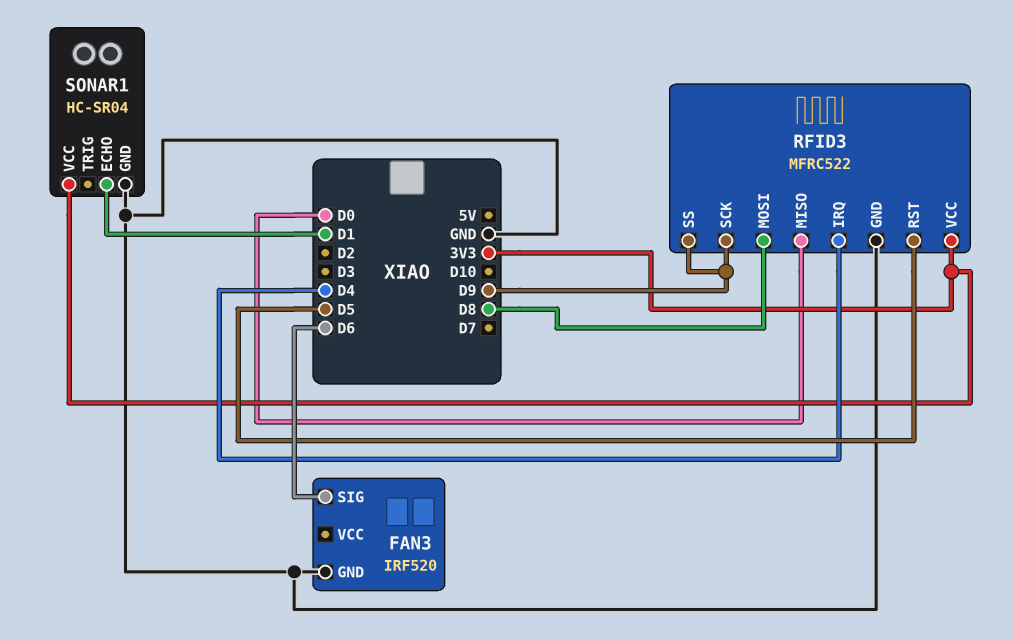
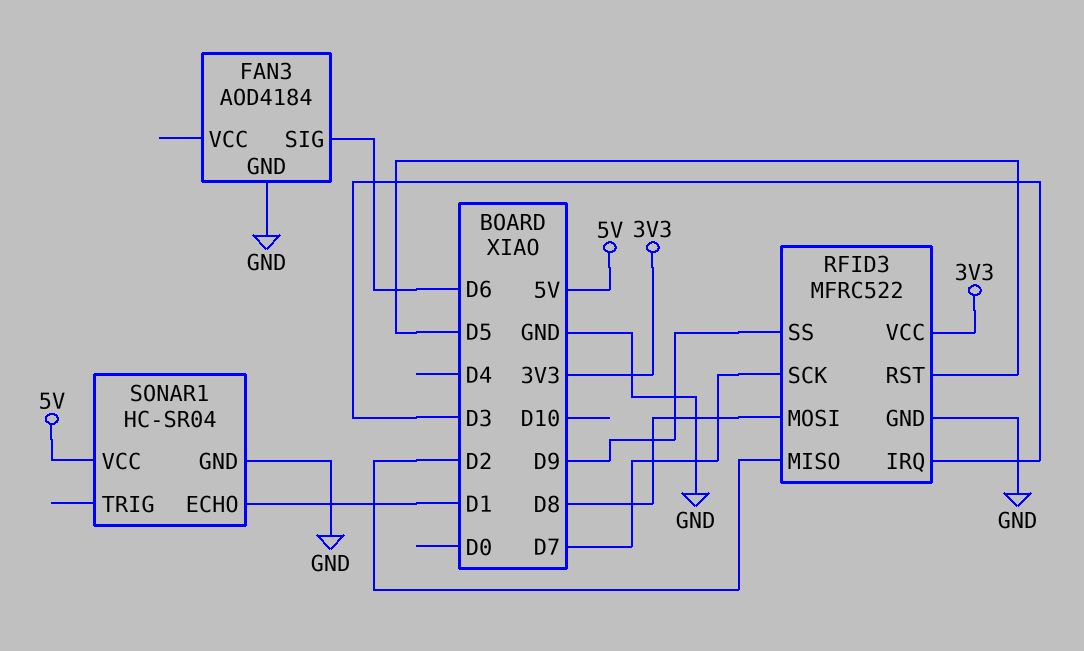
FAN3: IRF520 -> AOD4184
RFID3 pin IRQ: D4 -> D3
RFID3 pin MISO: D0 -> D2
RFID3 pin SCK: D9 -> D7
SONAR1 pin VCC: 3V3 -> 5V

